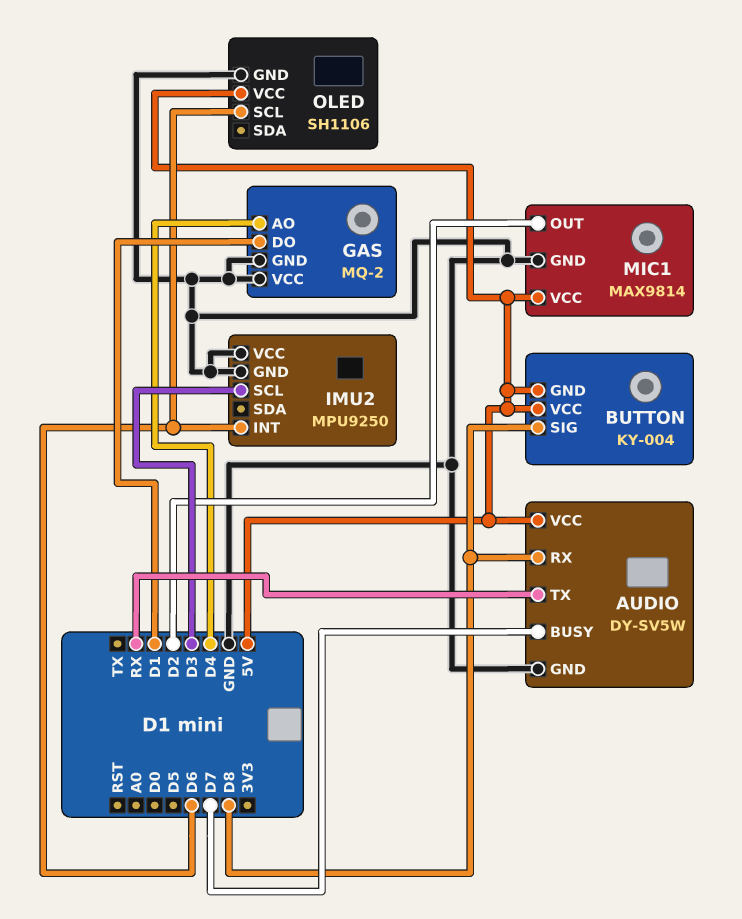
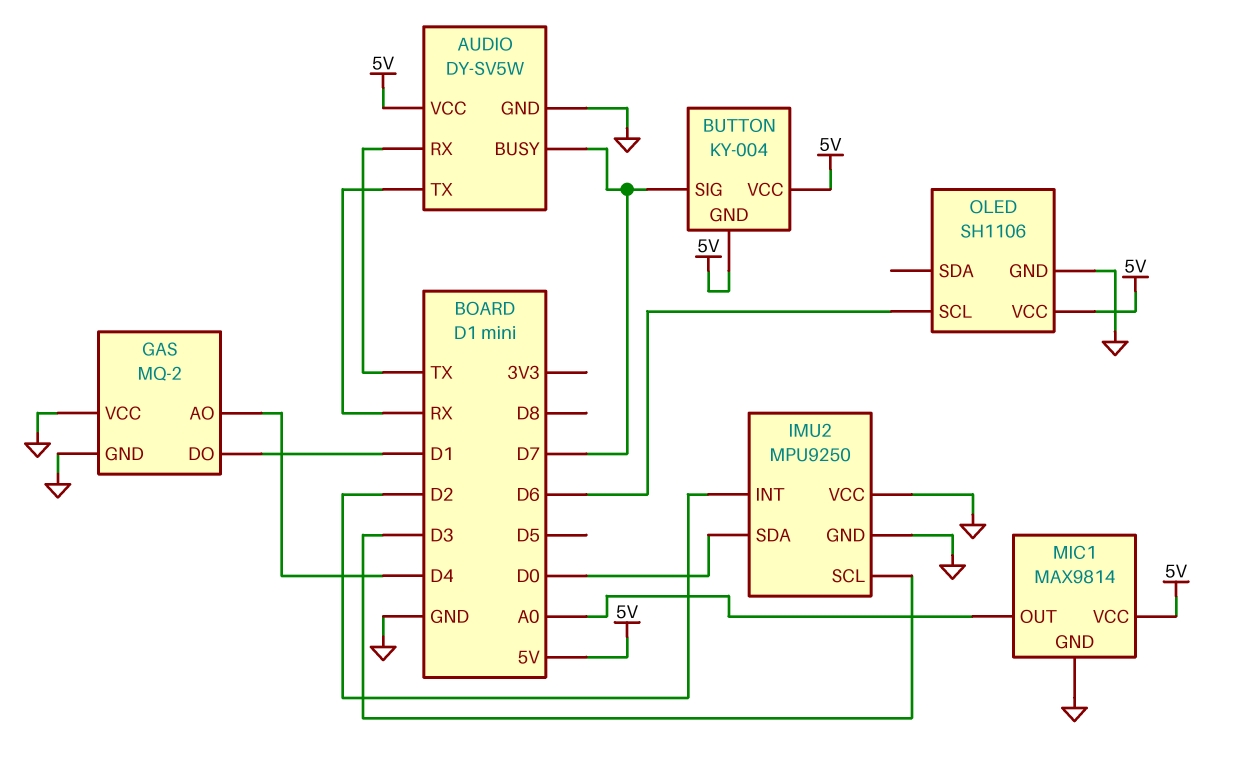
AUDIO pin RX: D8 -> TX
BUTTON pin SIG: D8 -> D7
IMU2 pin INT: D6 -> D2
IMU2 pin SDA: none -> D0
MIC1 pin OUT: D2 -> A0

